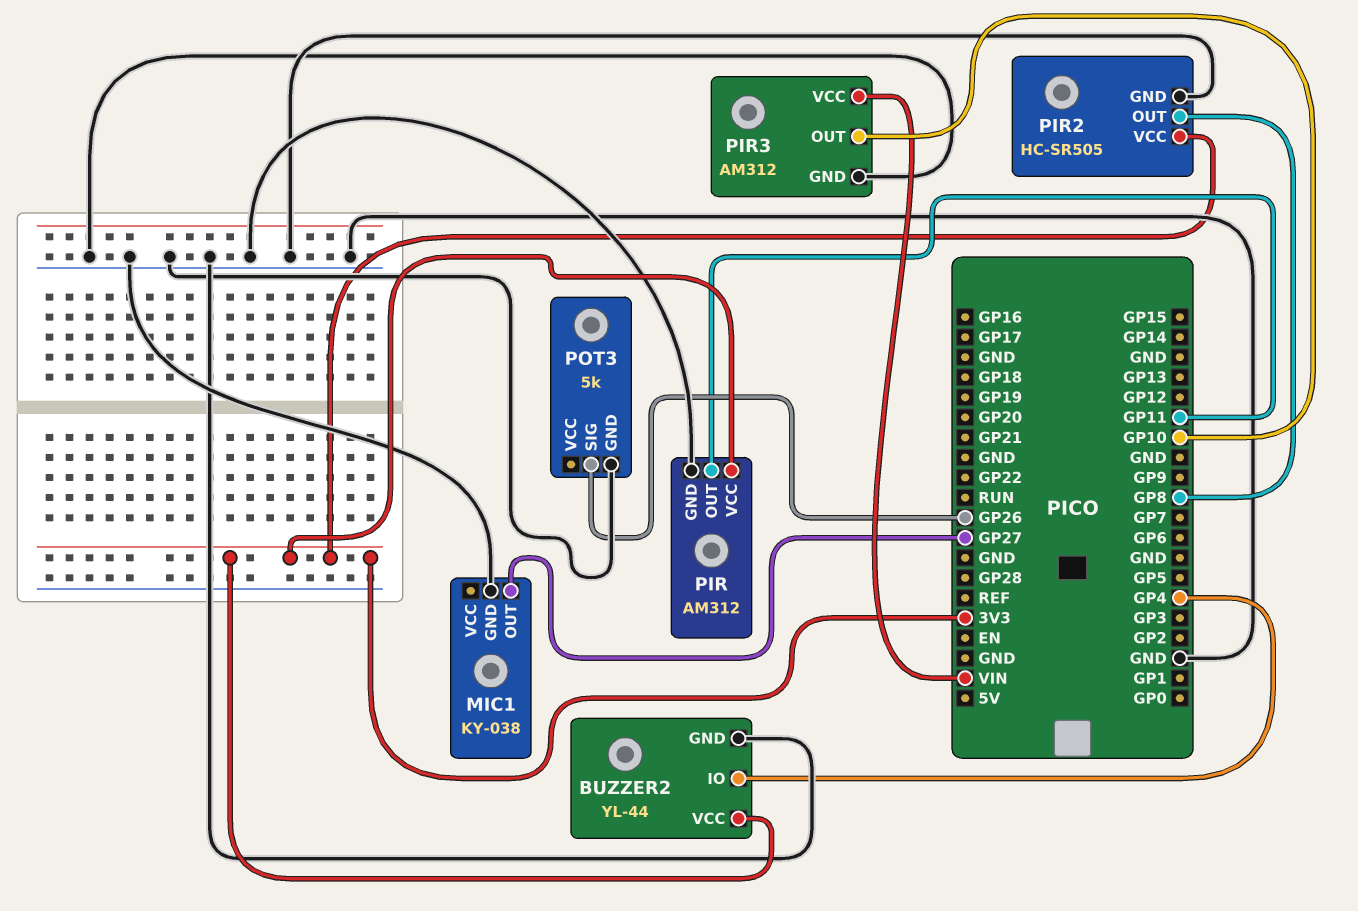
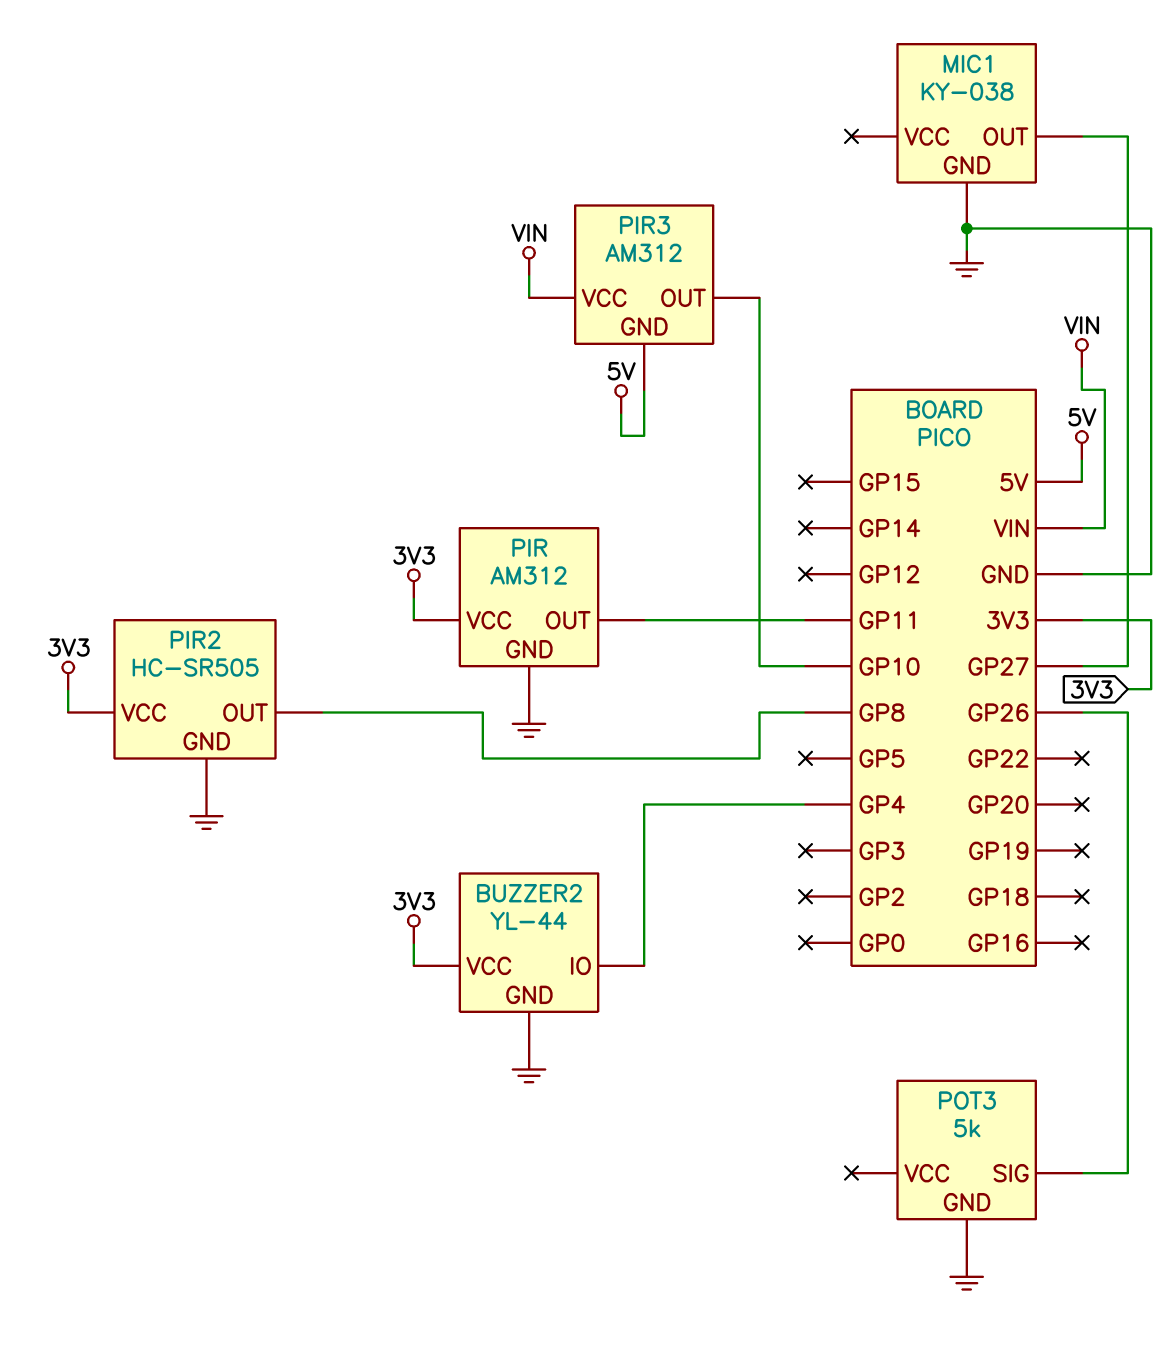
PIR3 pin GND: GND -> 5V

